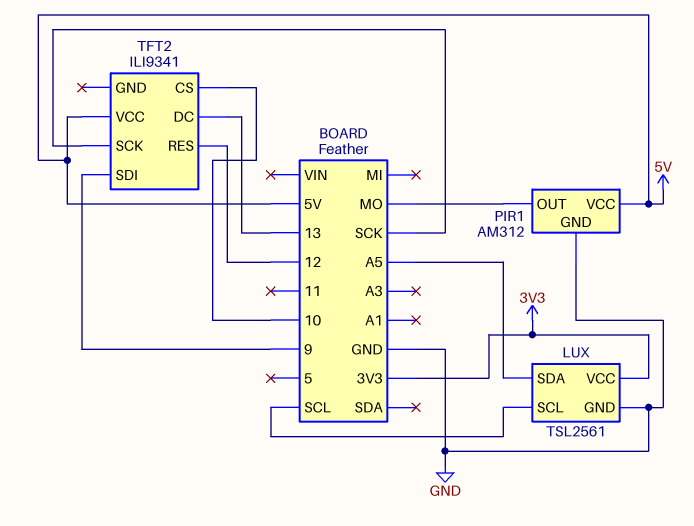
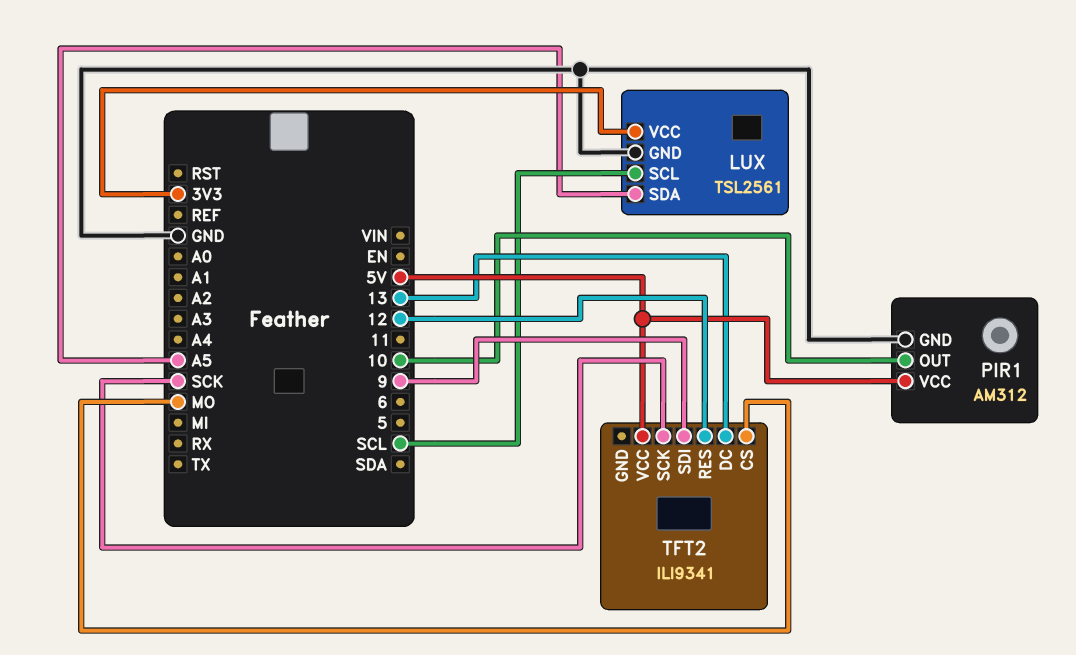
PIR1 pin OUT: MO -> 10
TFT2 pin CS: 10 -> MO

